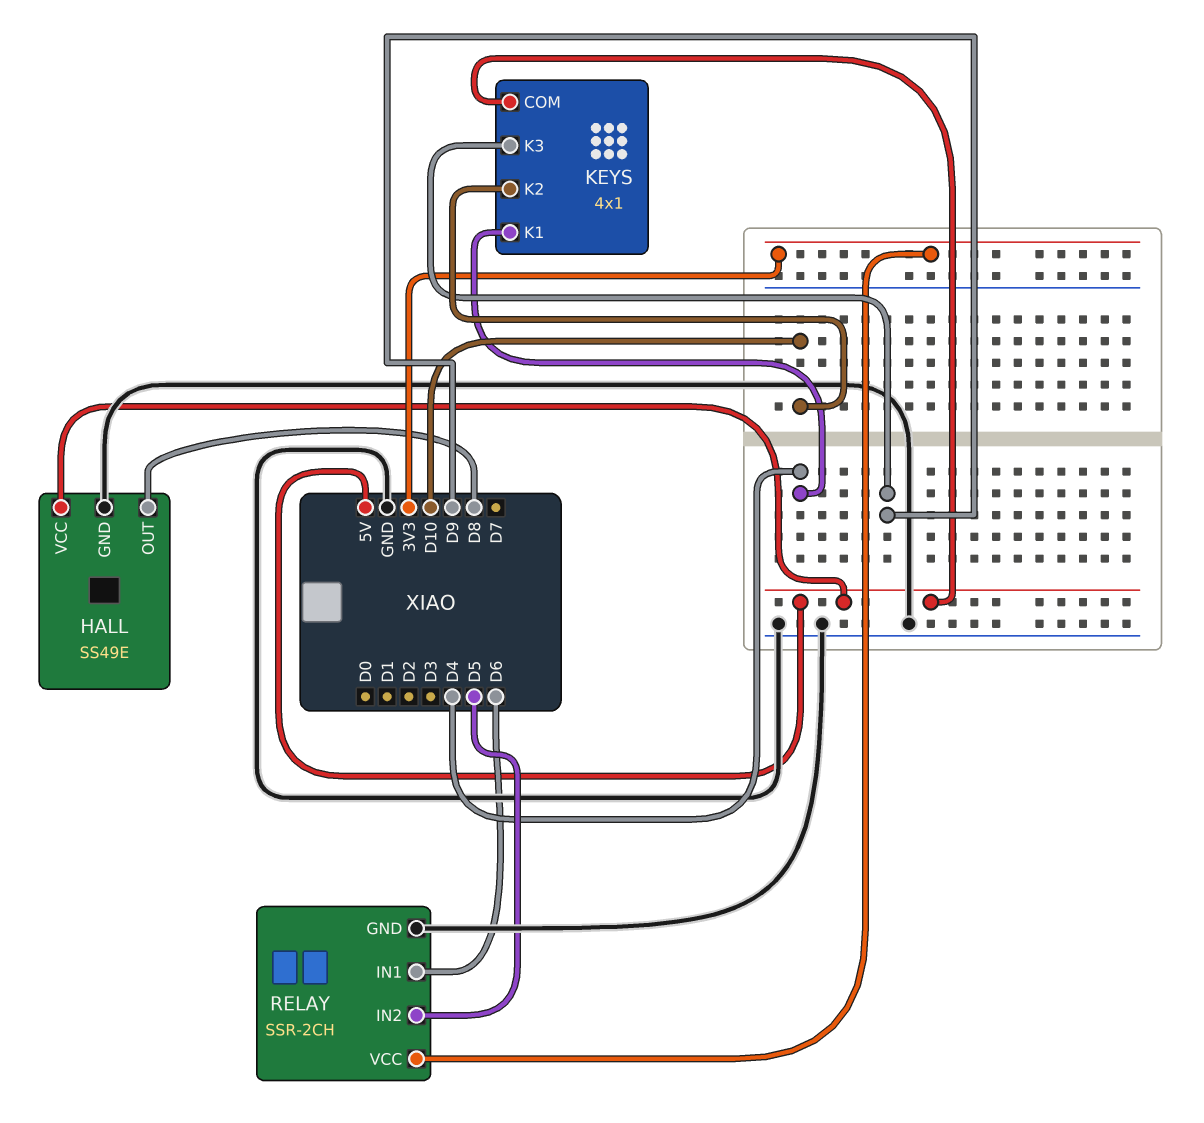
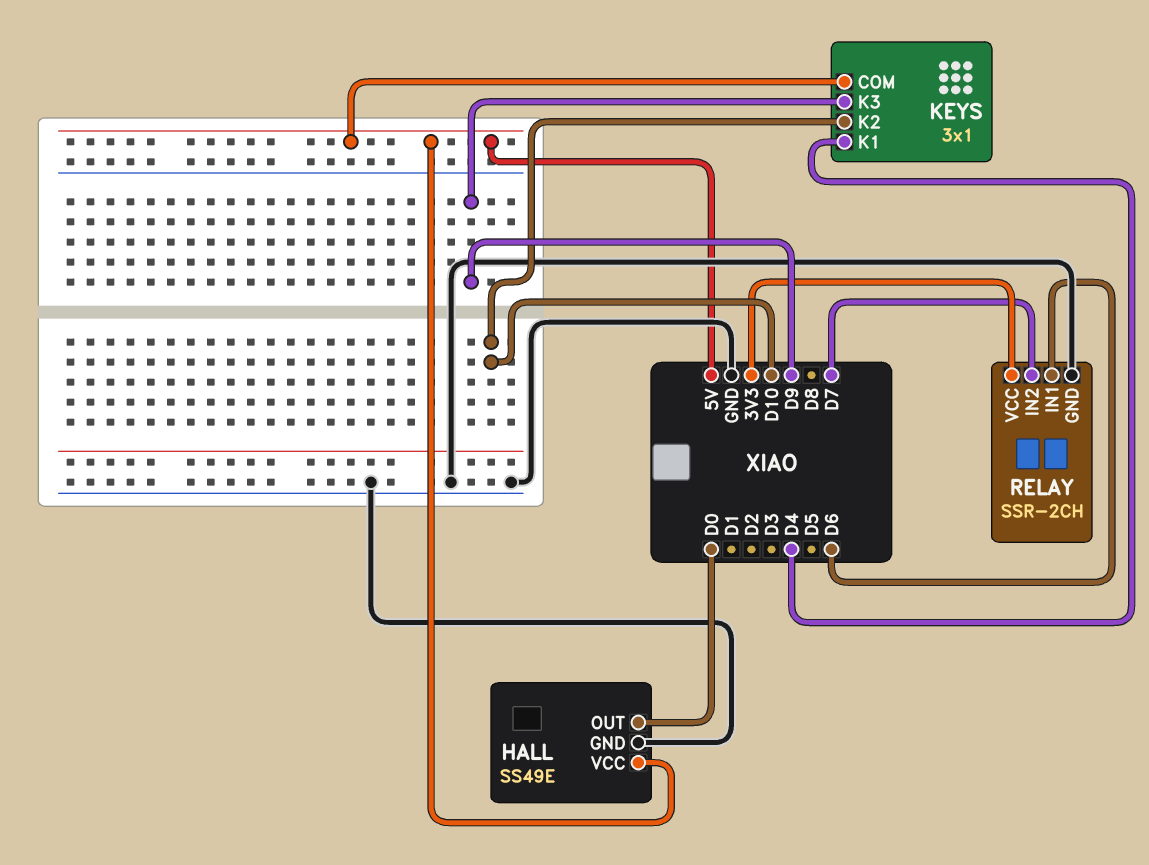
HALL pin OUT: D8 -> D0
KEYS: 4x1 -> 3x1
RELAY pin IN2: D5 -> D7

